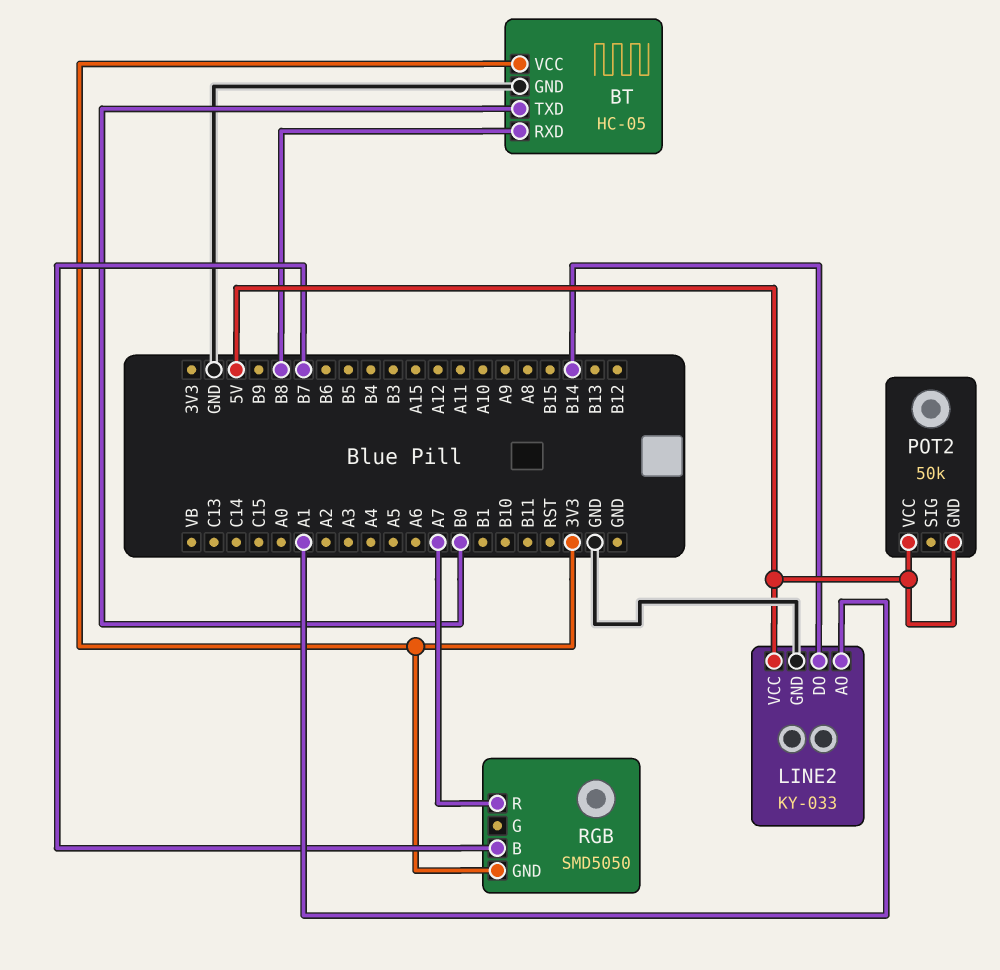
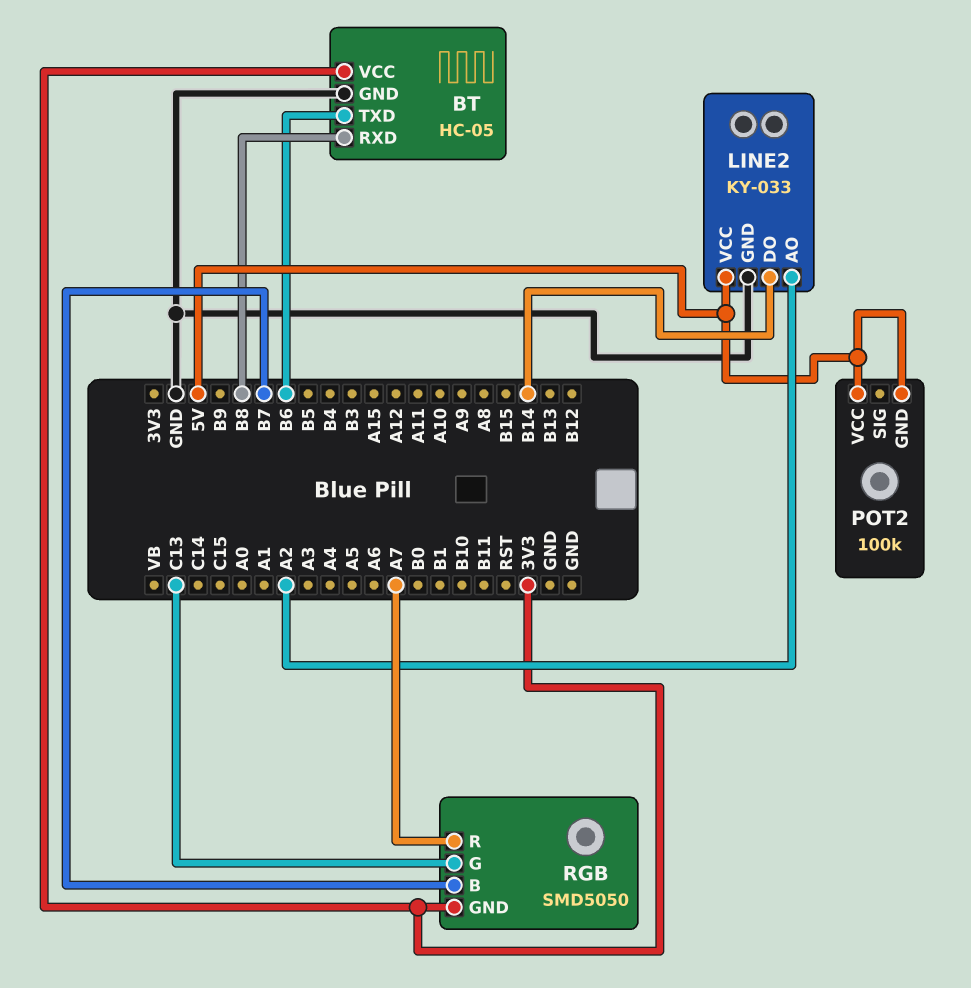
BT pin TXD: B0 -> B6
LINE2 pin AO: A1 -> A2
POT2: 50k -> 100k
RGB pin G: none -> C13

